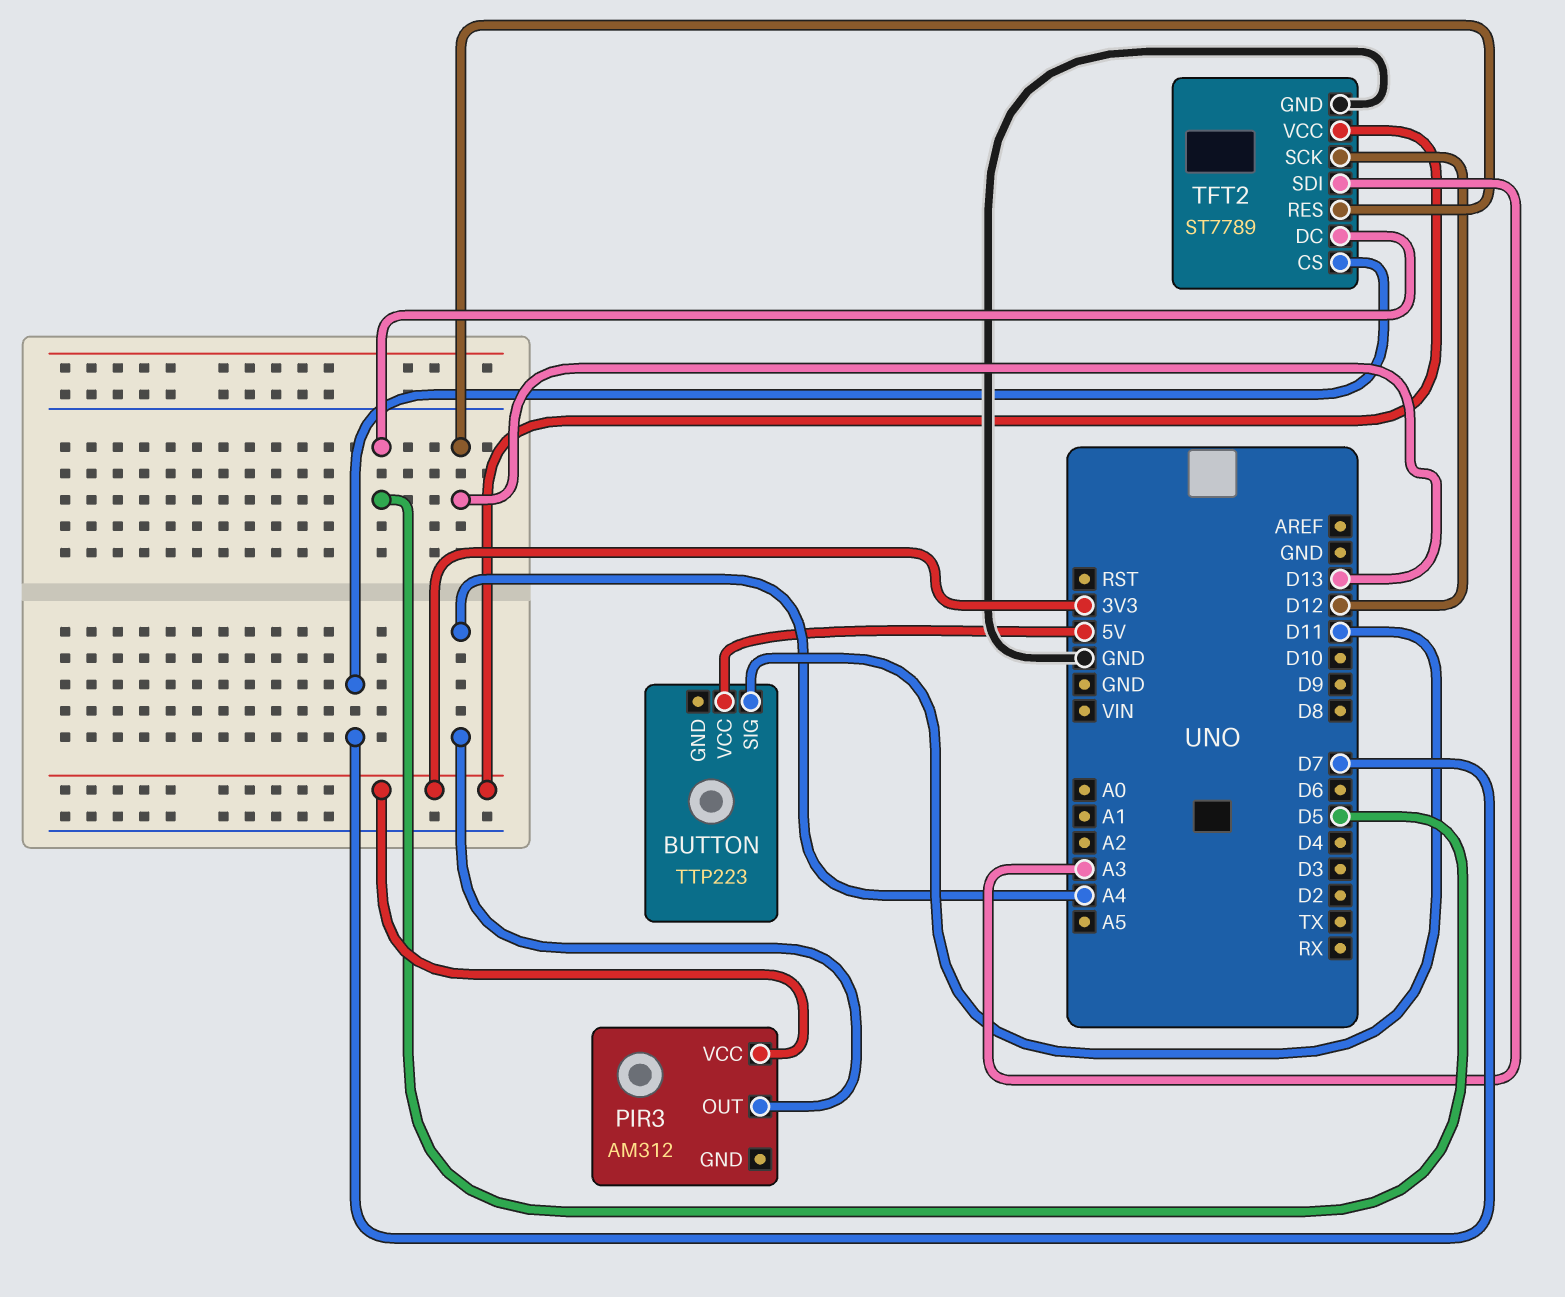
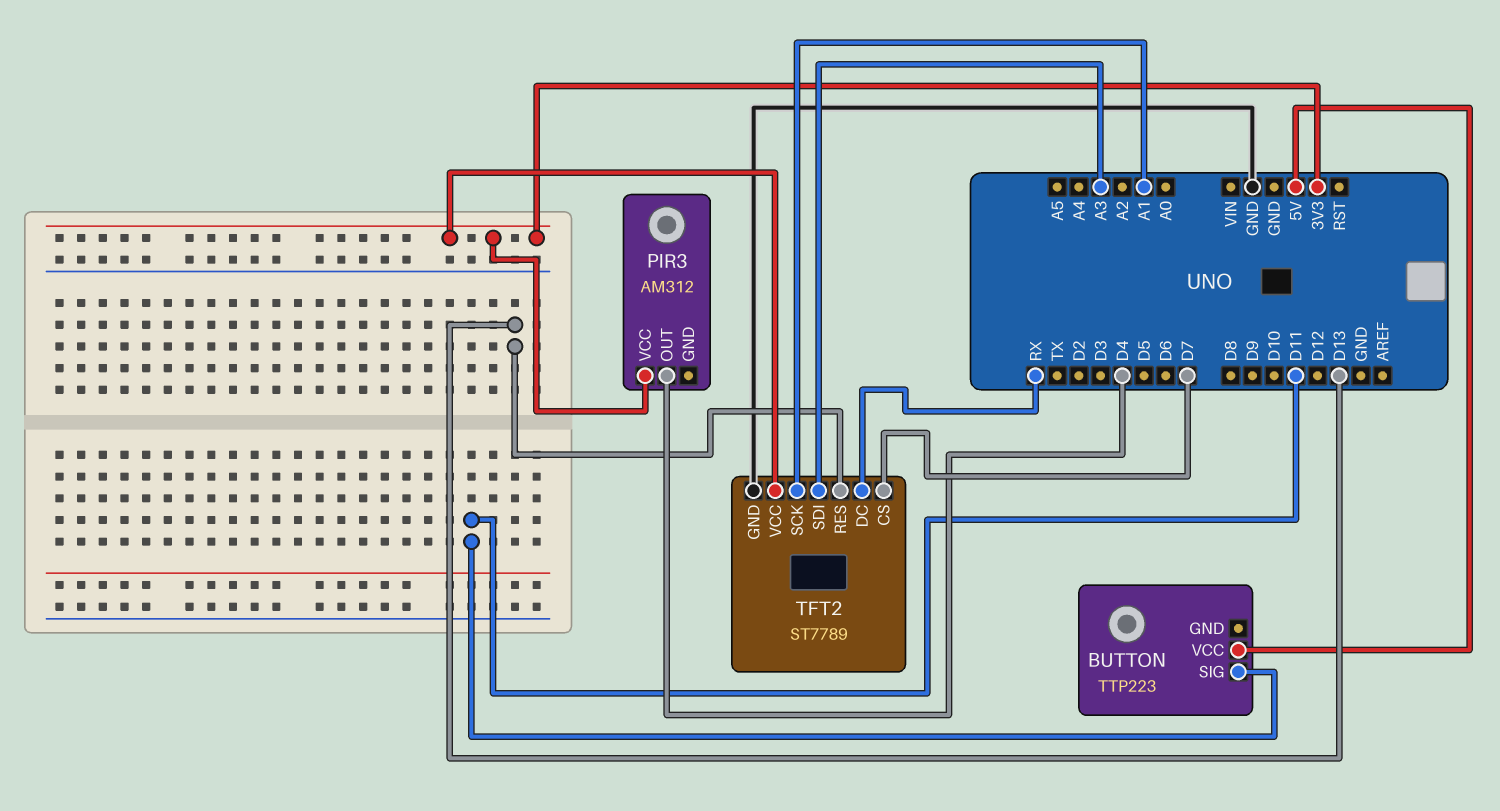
PIR3 pin OUT: A4 -> D4
TFT2 pin DC: D5 -> RX
TFT2 pin SCK: D12 -> A1

